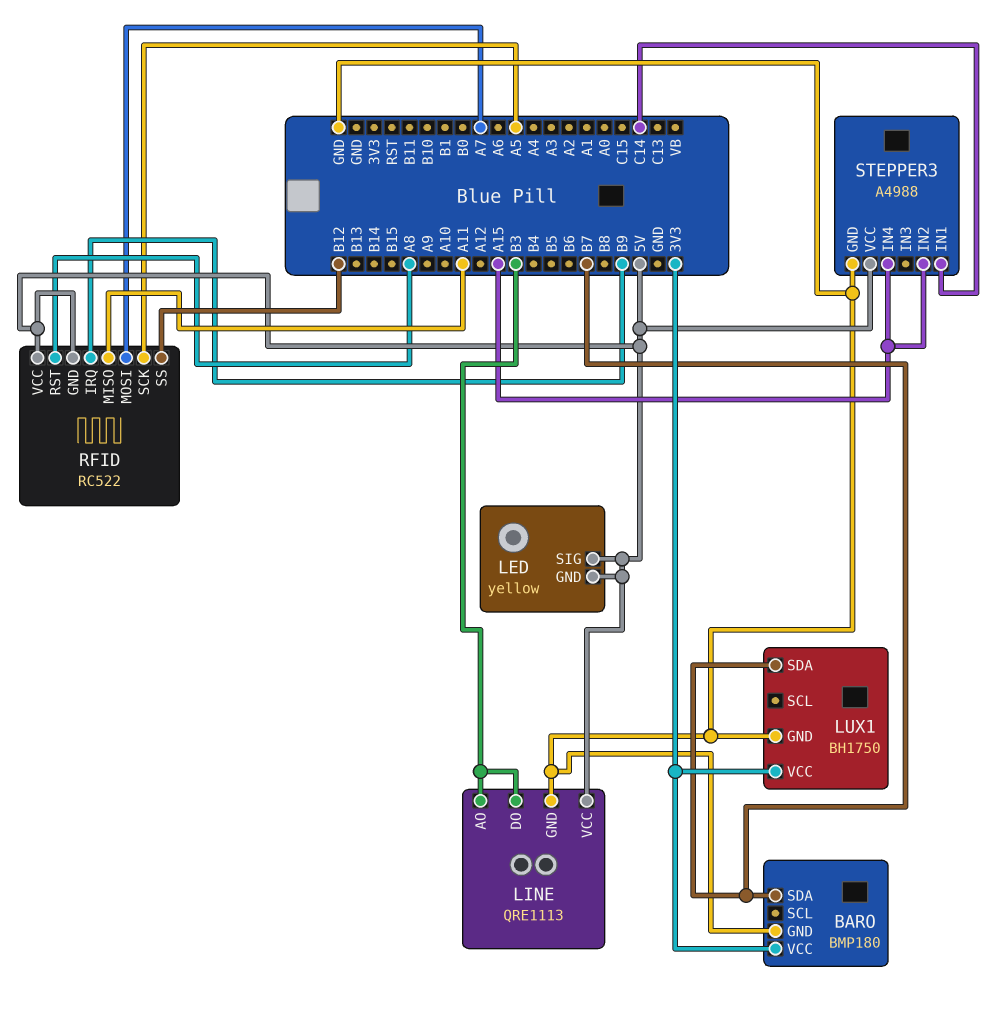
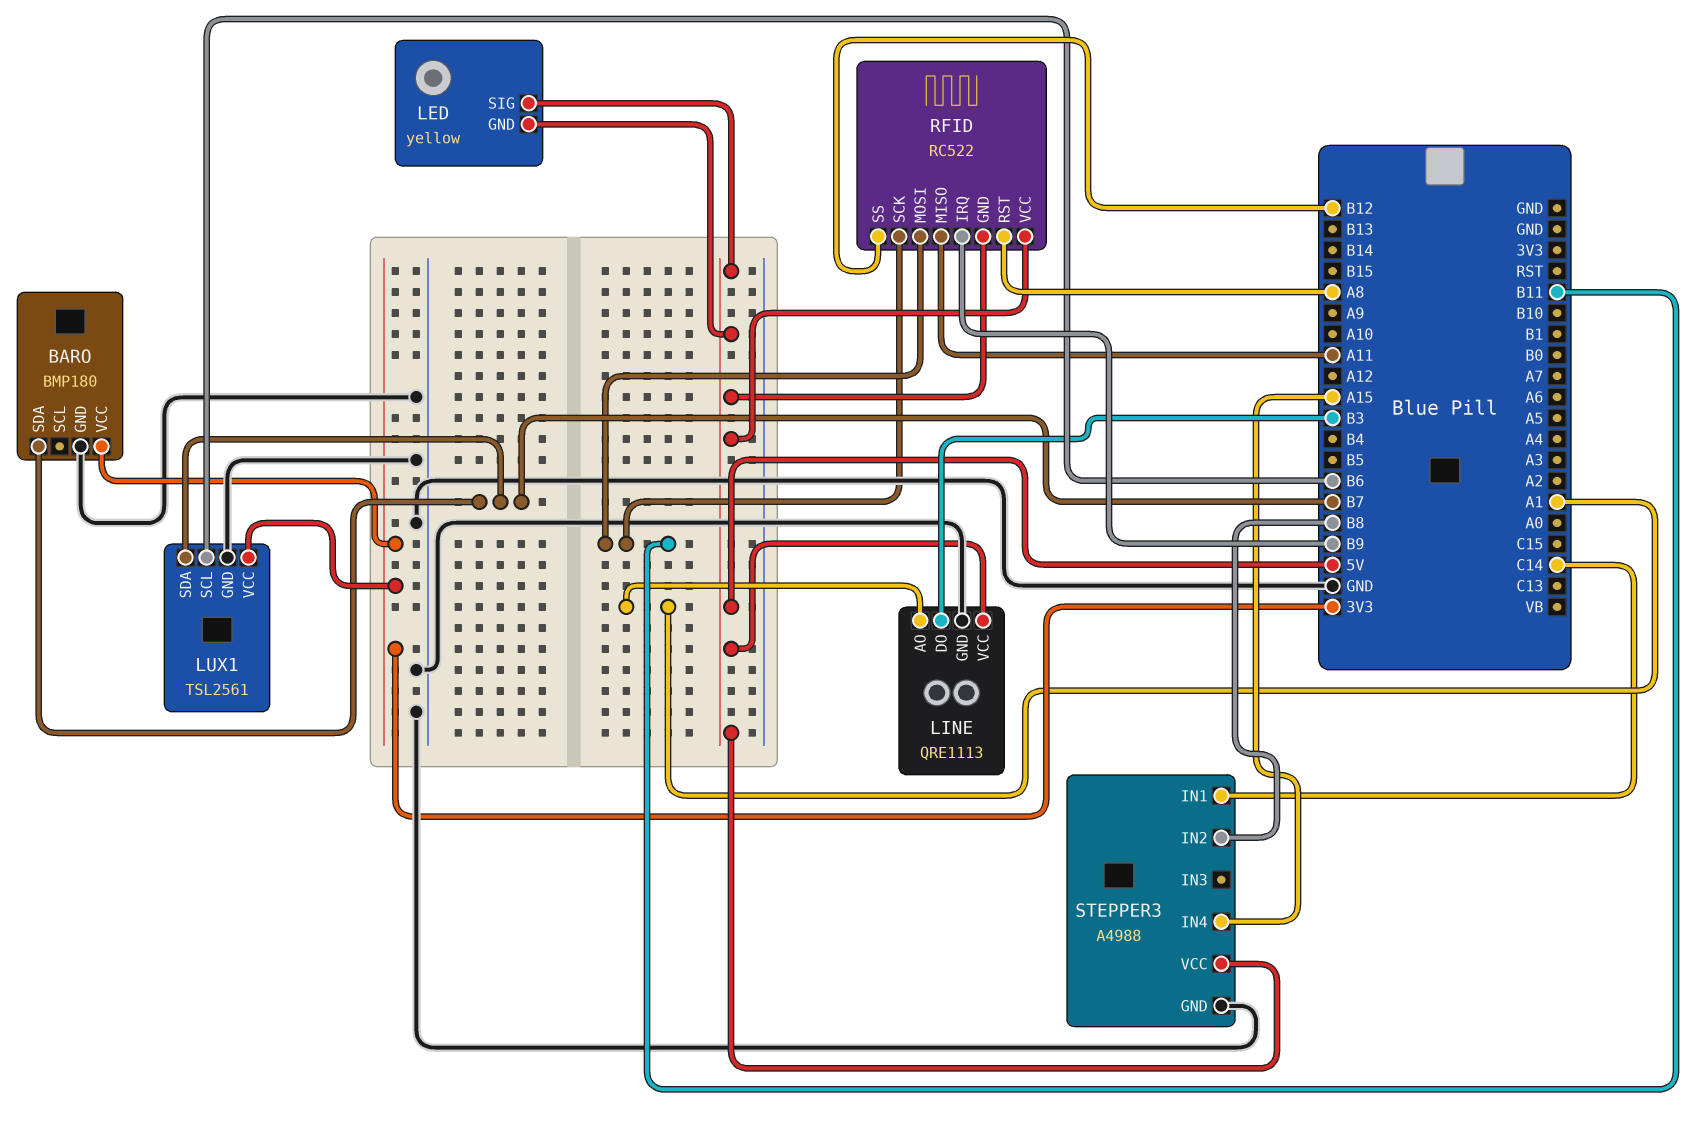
LINE pin AO: B3 -> A1
LUX1: BH1750 -> TSL2561
LUX1 pin SCL: none -> B6
RFID pin MOSI: A7 -> B11
RFID pin SCK: A5 -> B11
STEPPER3 pin IN2: A15 -> B8

